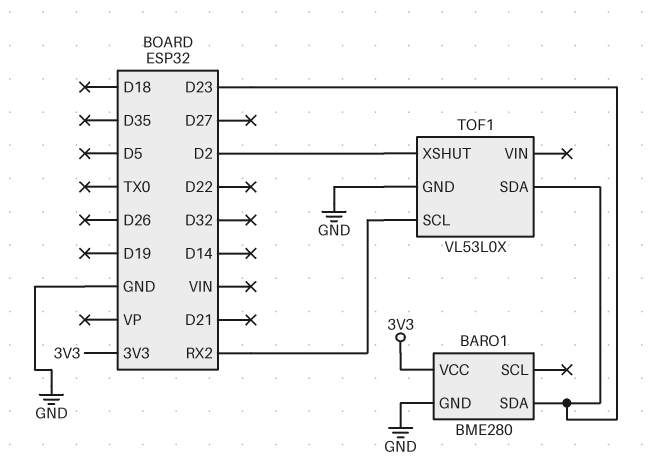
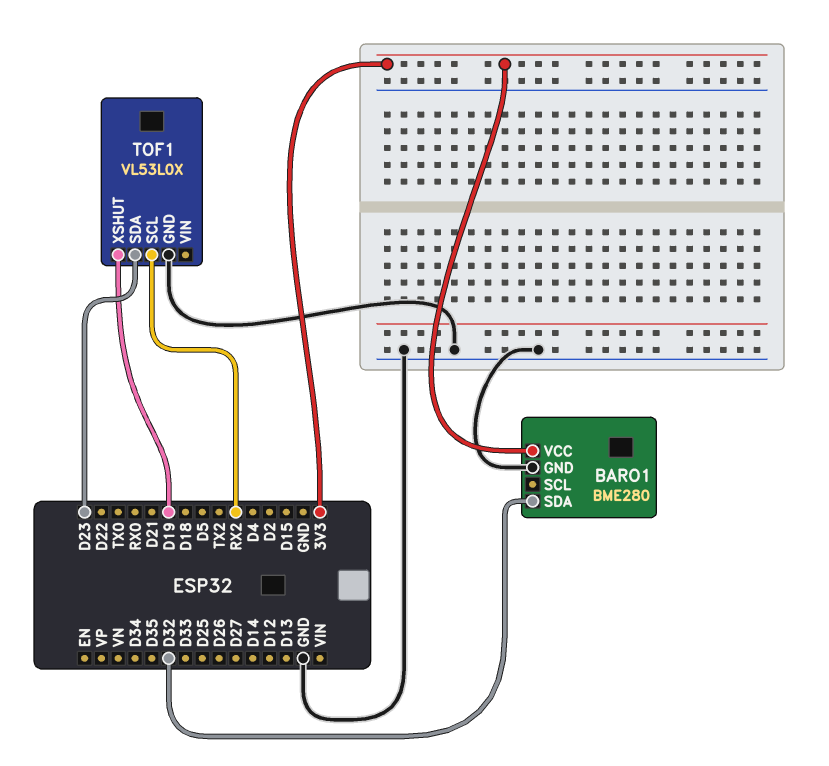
BARO1 pin SDA: D23 -> D32
TOF1 pin XSHUT: D2 -> D19

